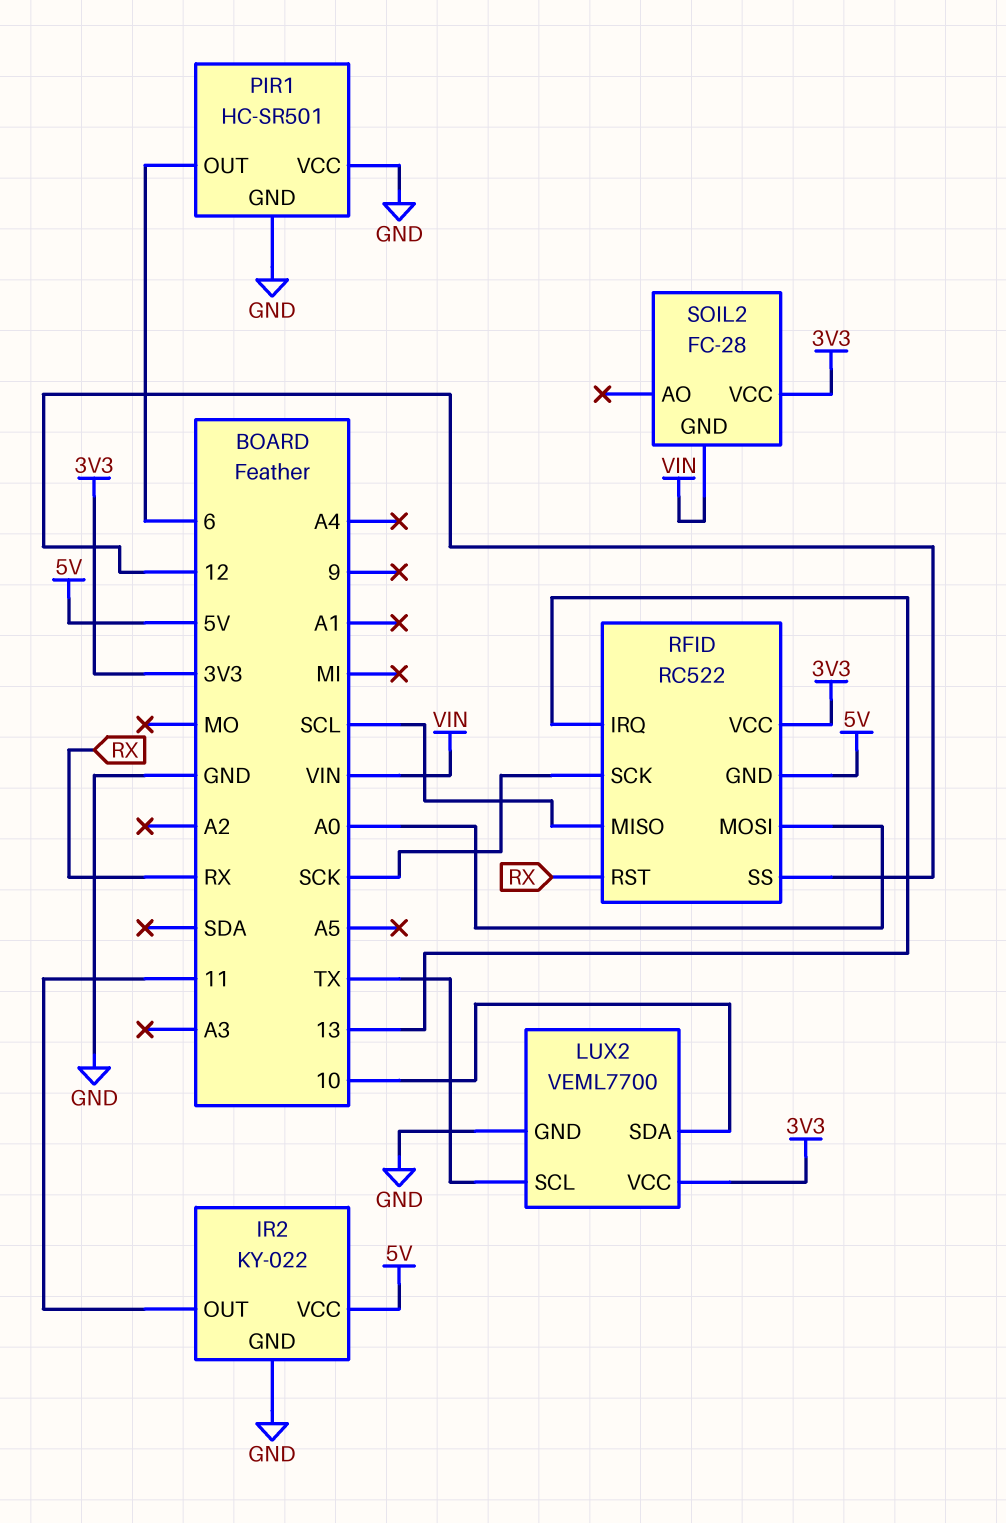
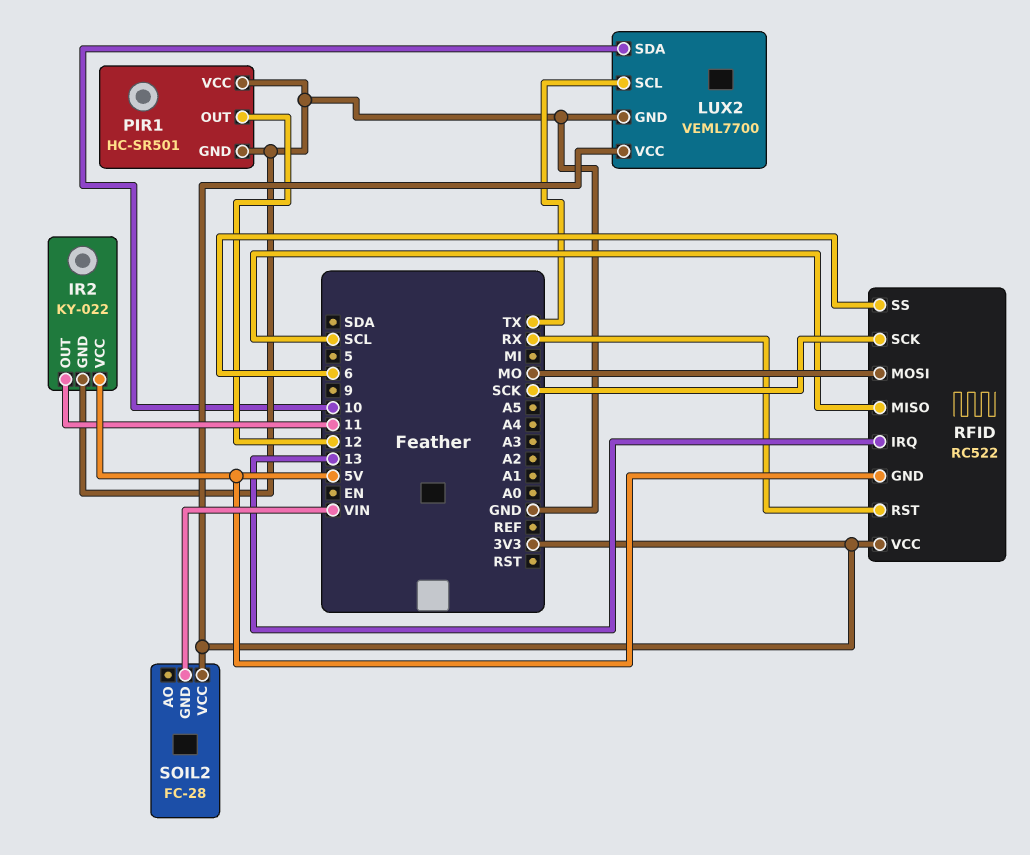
PIR1 pin OUT: 6 -> 12
RFID pin MOSI: A0 -> MO
RFID pin SS: 12 -> 6

